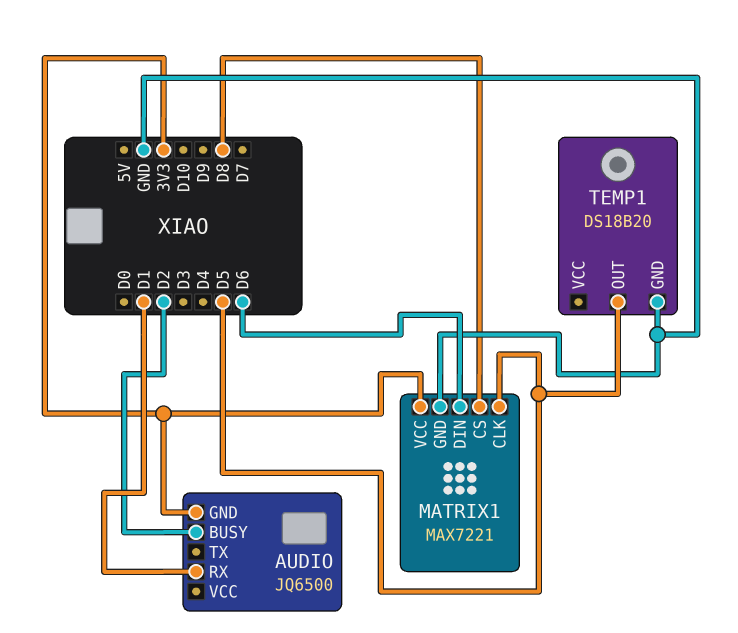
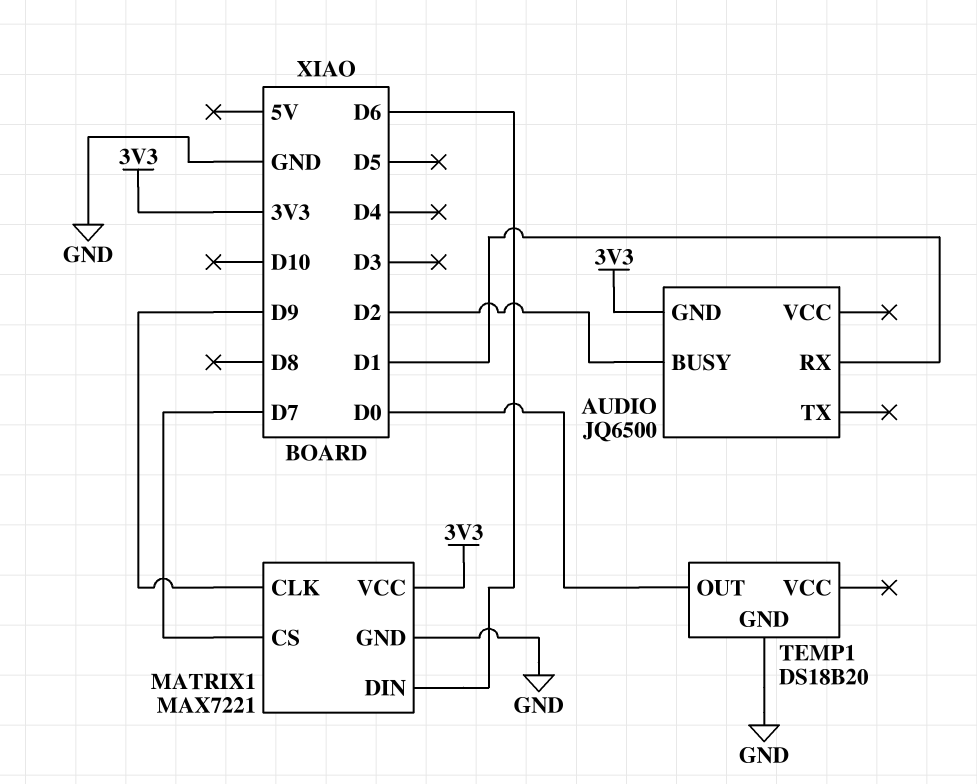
MATRIX1 pin CLK: D5 -> D9
MATRIX1 pin CS: D8 -> D7
TEMP1 pin OUT: D5 -> D0

